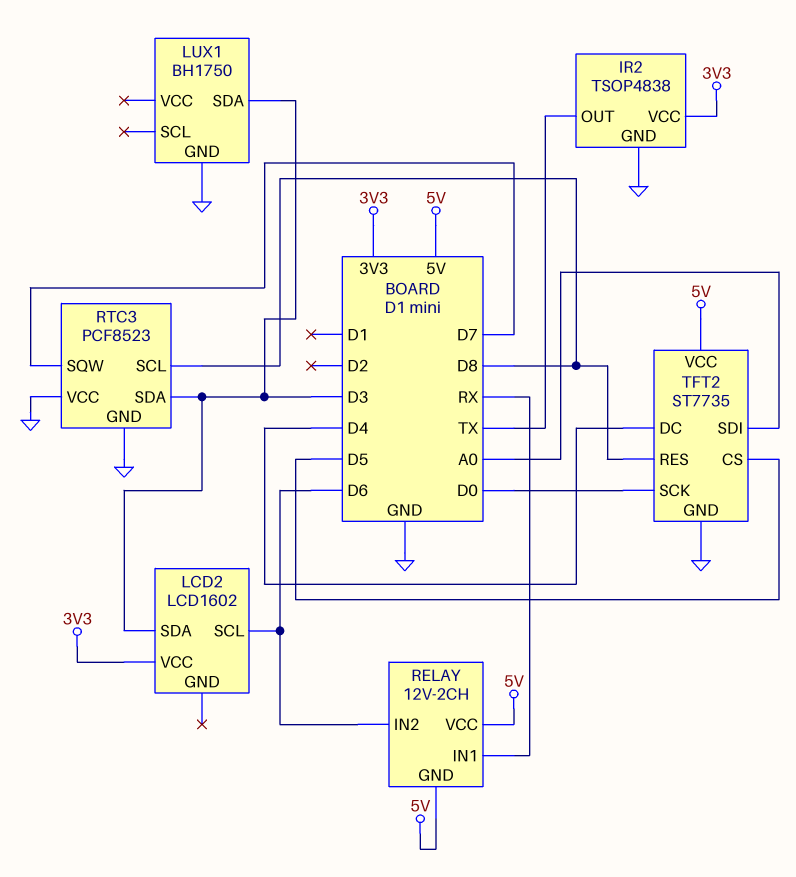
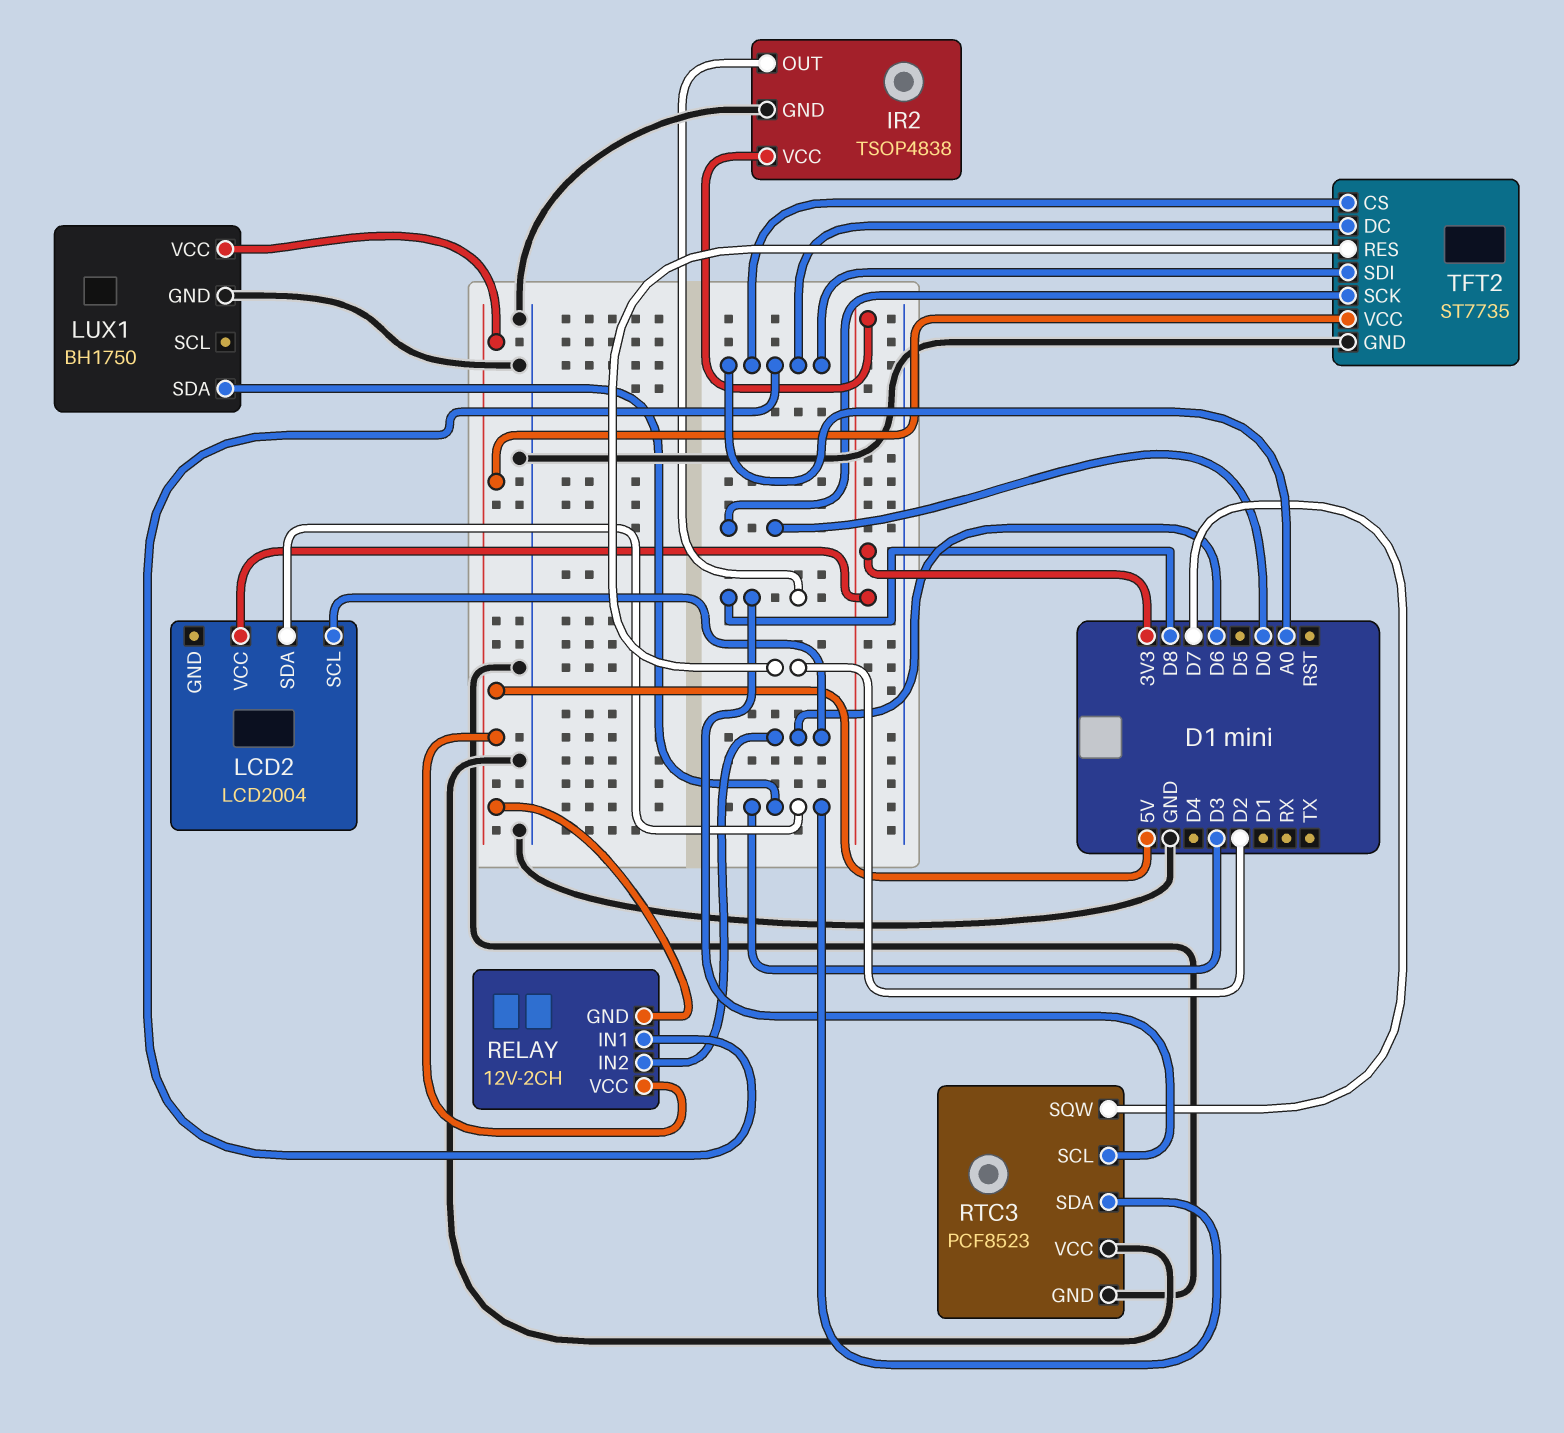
IR2 pin OUT: TX -> D8
LCD2: LCD1602 -> LCD2004
LUX1 pin VCC: none -> 5V
RELAY pin IN1: RX -> A0
TFT2 pin CS: D5 -> A0
TFT2 pin DC: D4 -> A0
TFT2 pin RES: D8 -> D2

